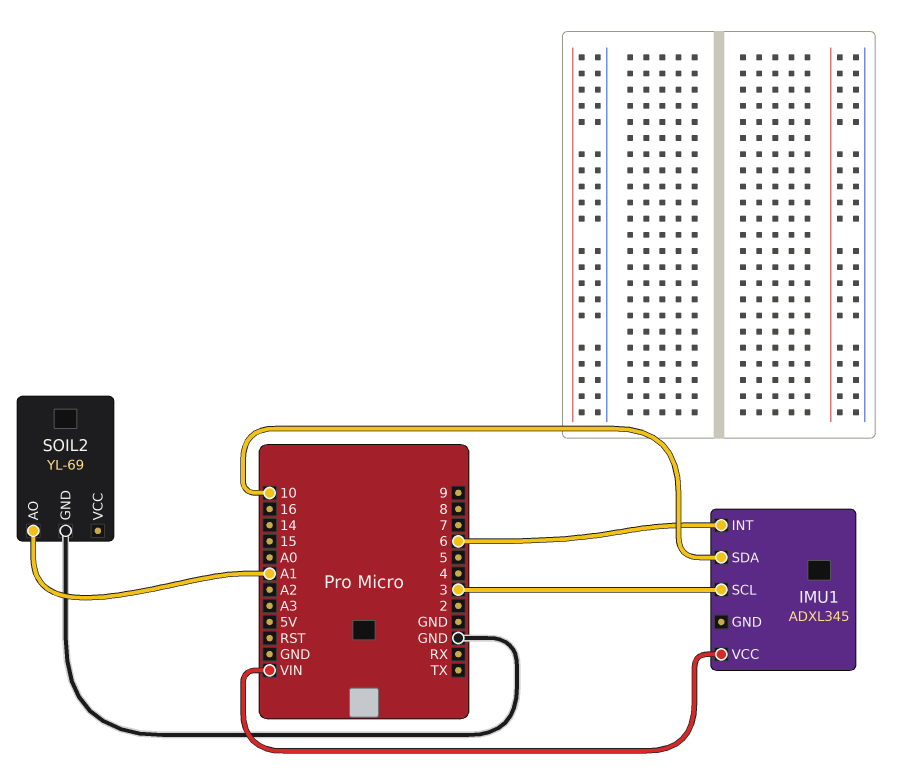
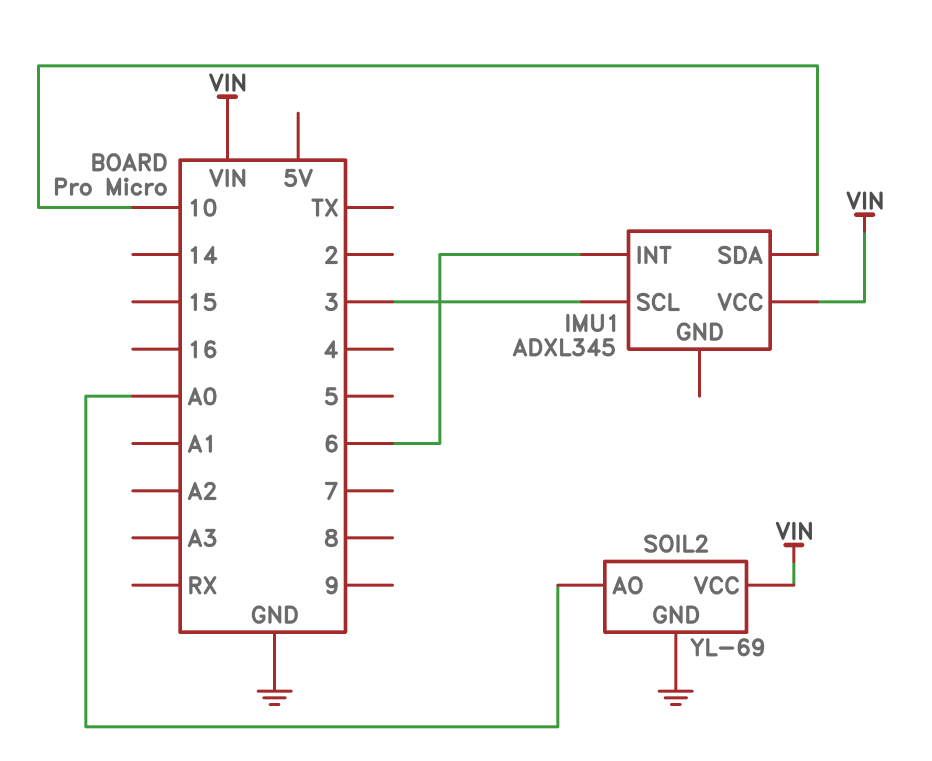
SOIL2 pin AO: A1 -> A0
SOIL2 pin VCC: none -> VIN

